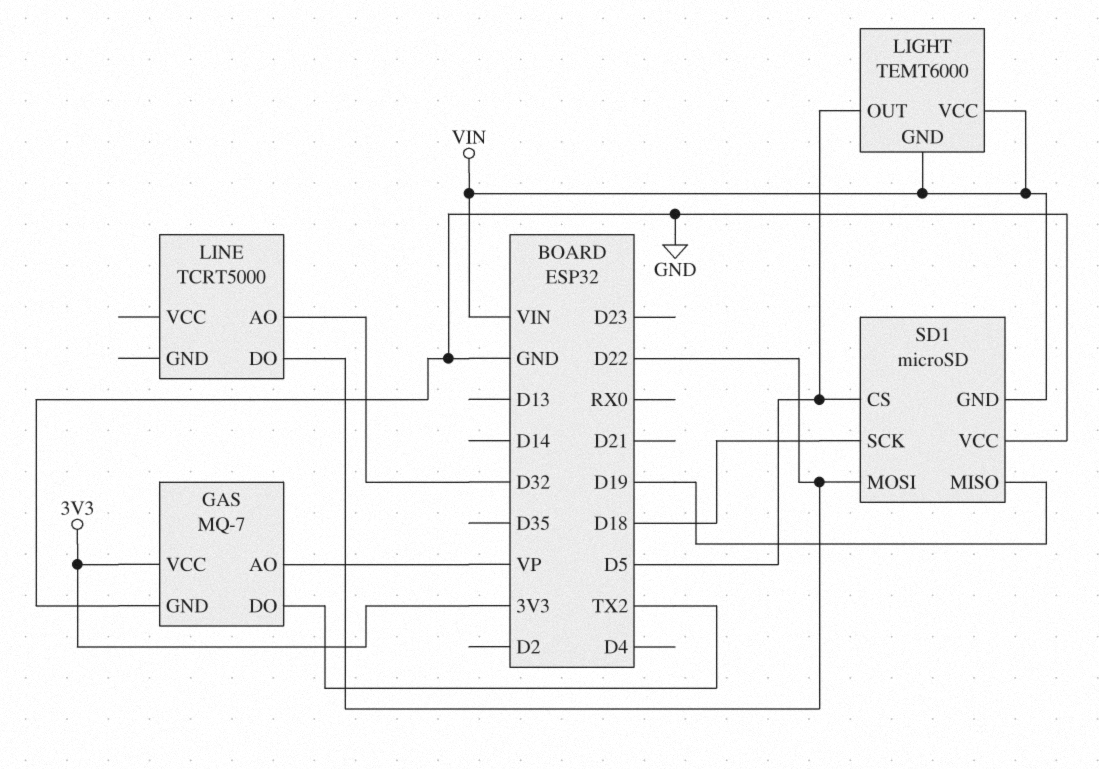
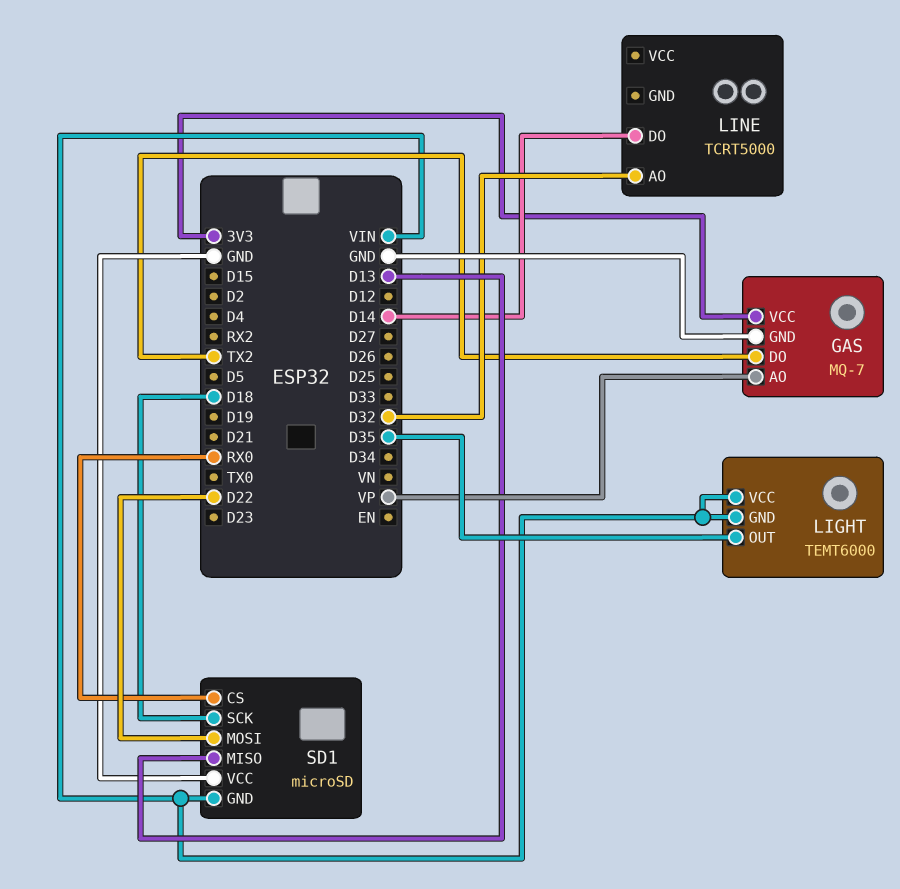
LIGHT pin OUT: D5 -> D35
LINE pin DO: D22 -> D14
SD1 pin CS: D5 -> RX0
SD1 pin MISO: D19 -> D13

